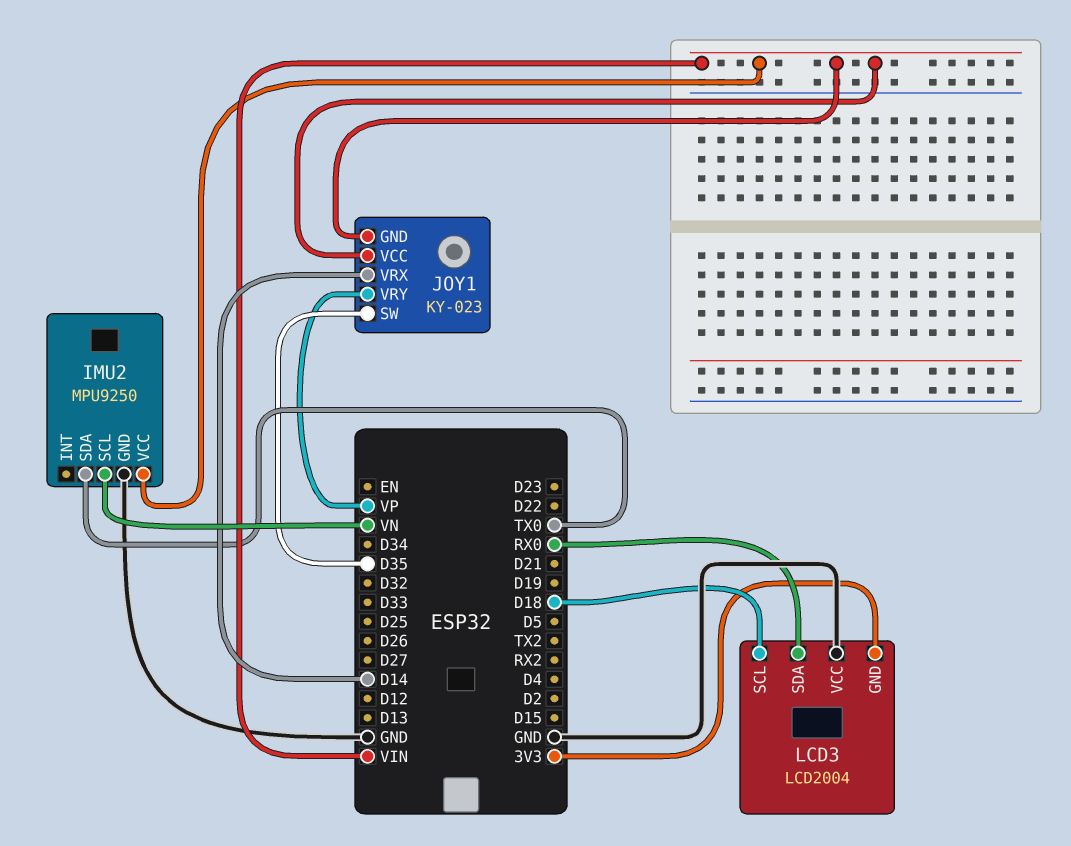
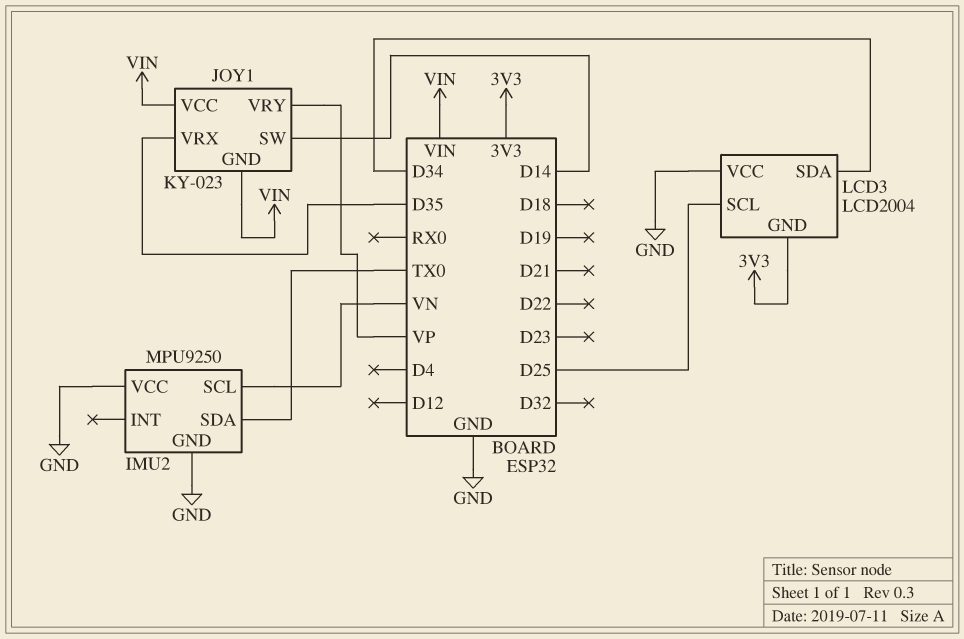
IMU2 pin VCC: VIN -> GND
JOY1 pin SW: D35 -> D14
JOY1 pin VRX: D14 -> D35
LCD3 pin SCL: D18 -> D25
LCD3 pin SDA: RX0 -> D34

